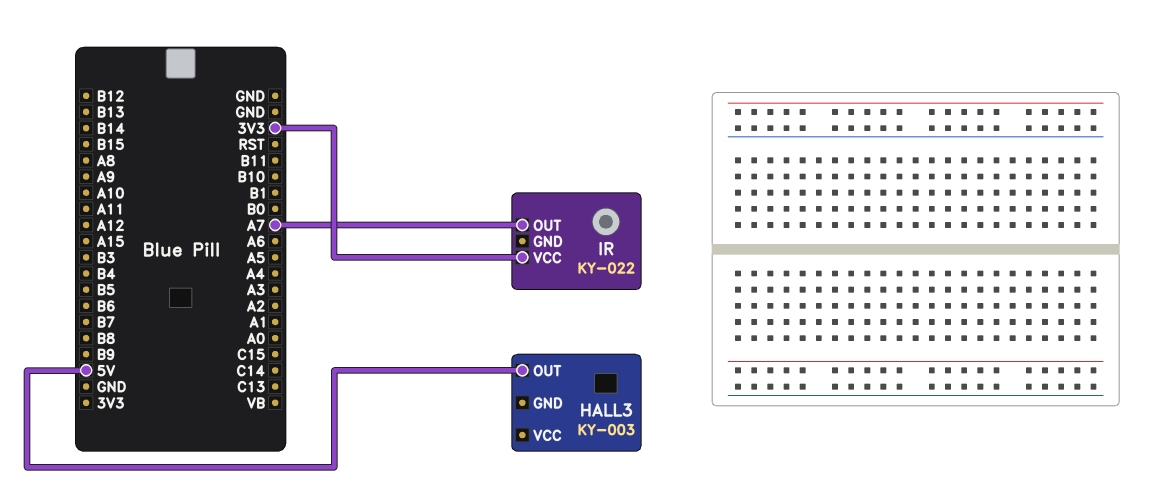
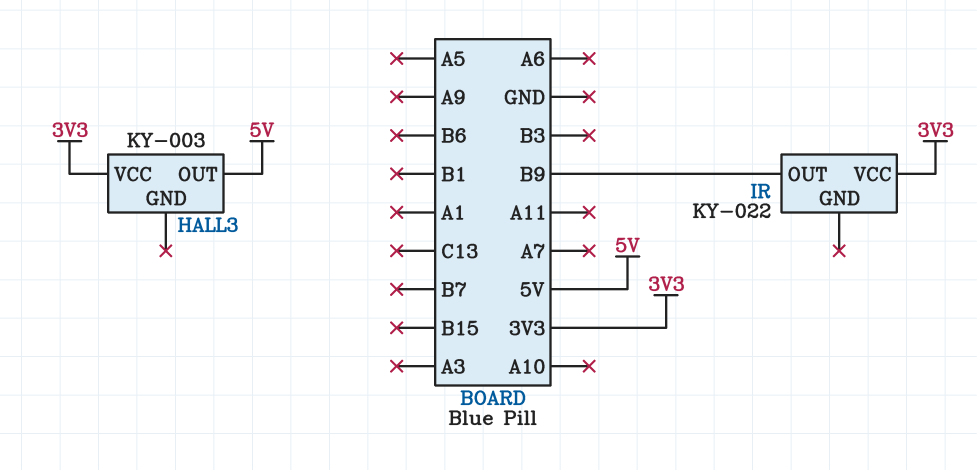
HALL3 pin VCC: none -> 3V3
IR pin OUT: A7 -> B9

